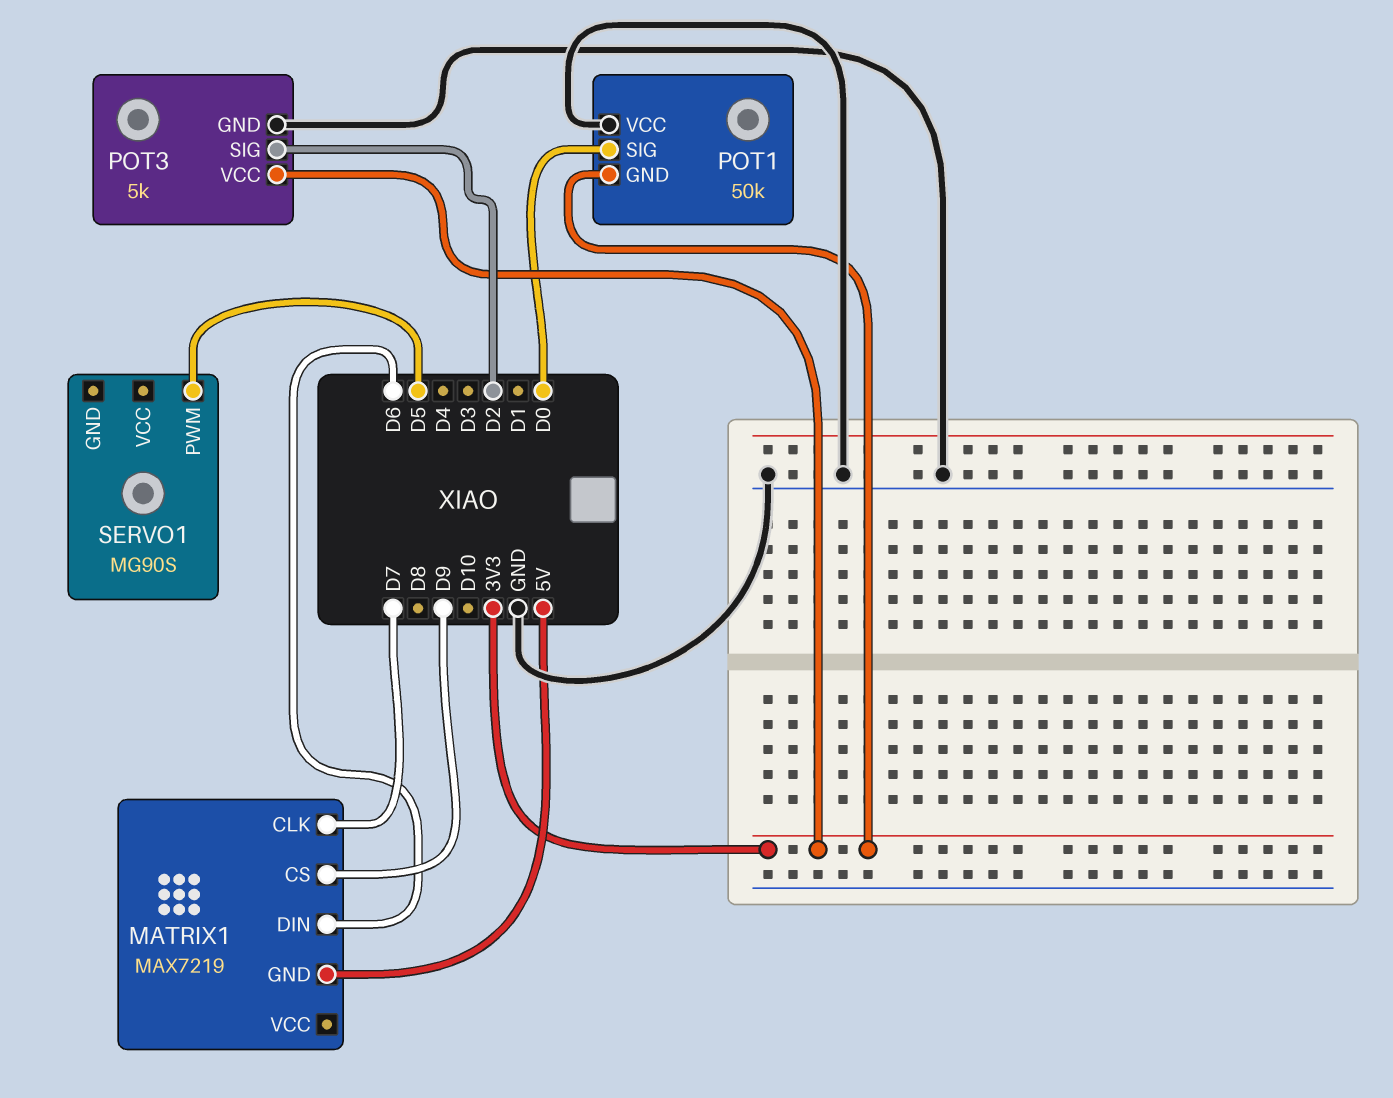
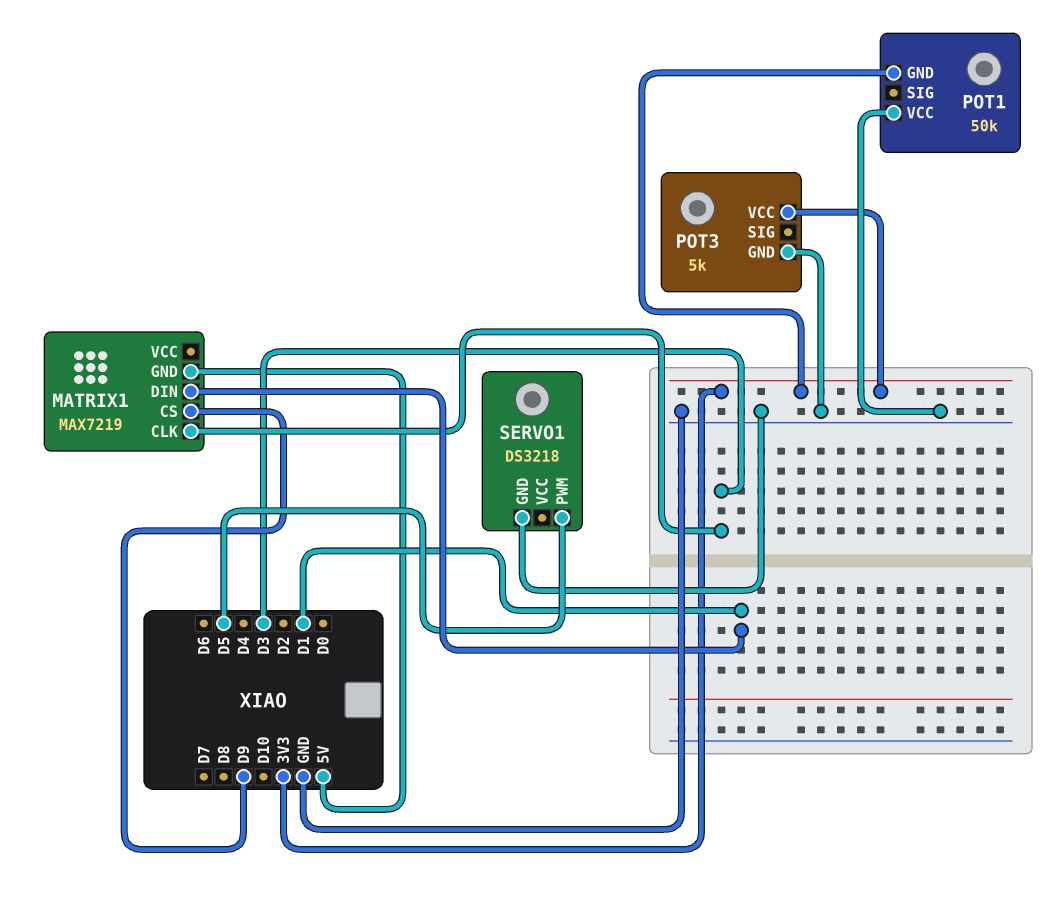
MATRIX1 pin CLK: D7 -> D3
MATRIX1 pin DIN: D6 -> D1
POT1 pin SIG: D0 -> none
POT3 pin SIG: D2 -> none
SERVO1: MG90S -> DS3218
SERVO1 pin GND: none -> GND

